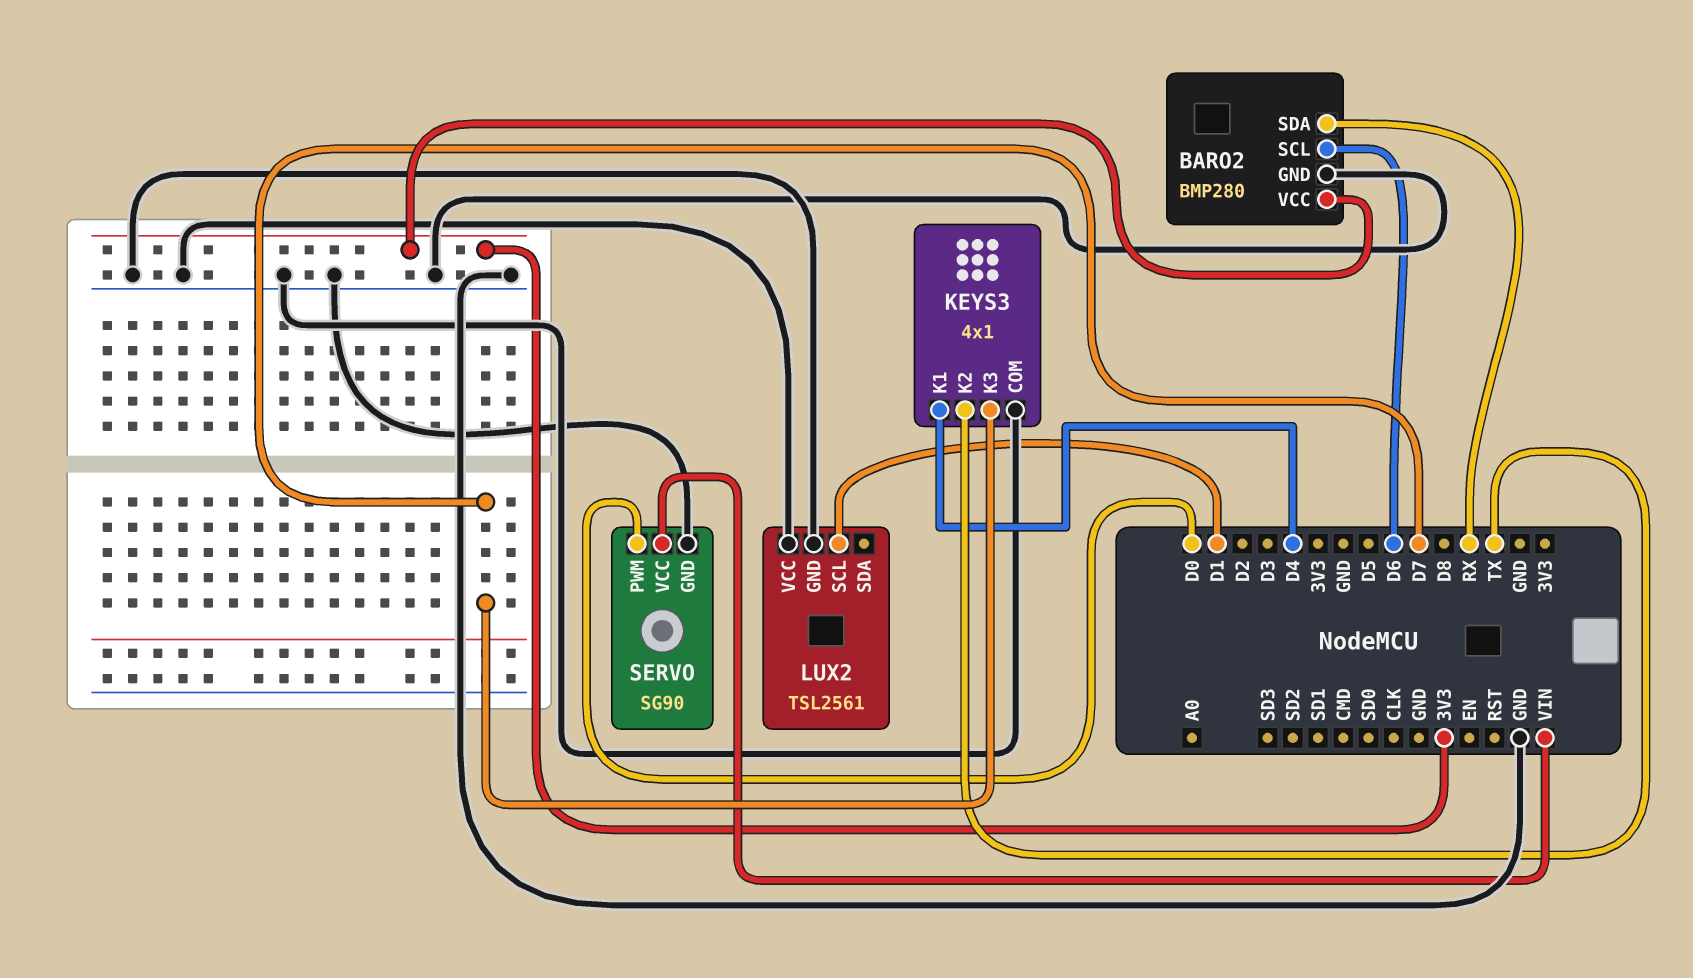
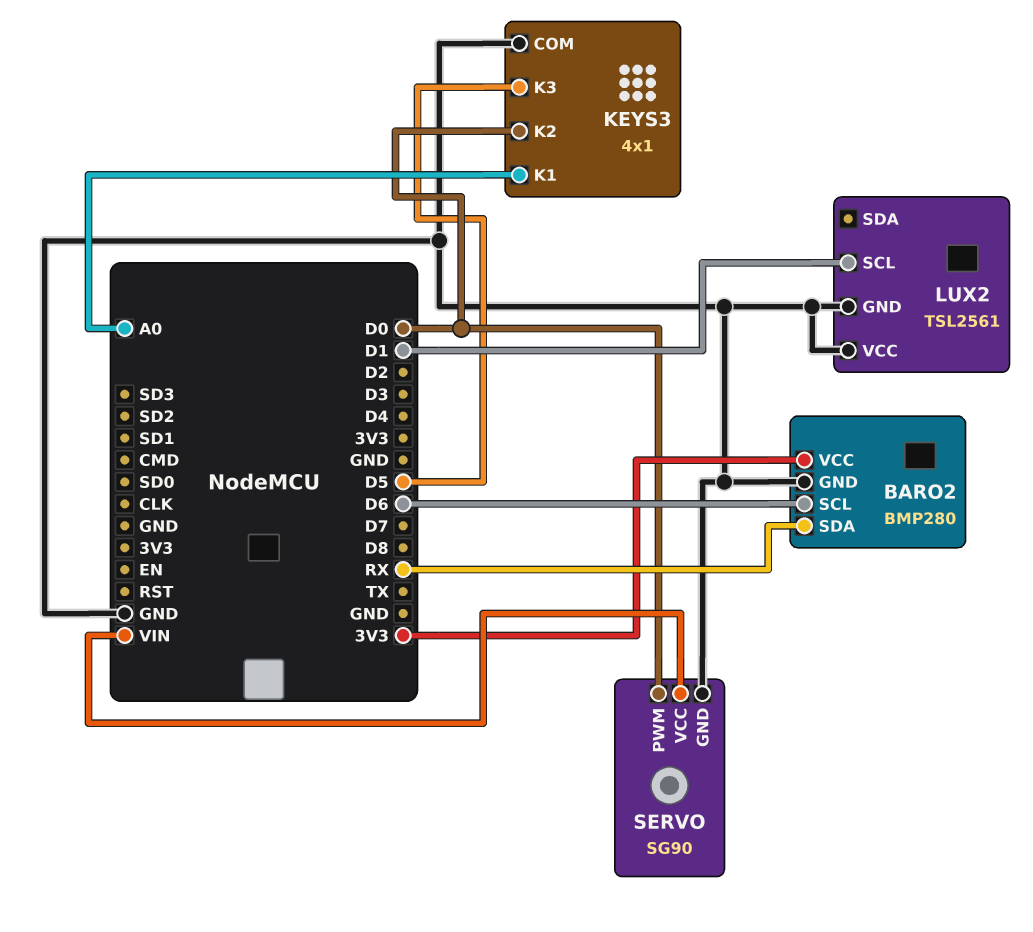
KEYS3 pin K1: D4 -> A0
KEYS3 pin K2: TX -> D0
KEYS3 pin K3: D7 -> D5

